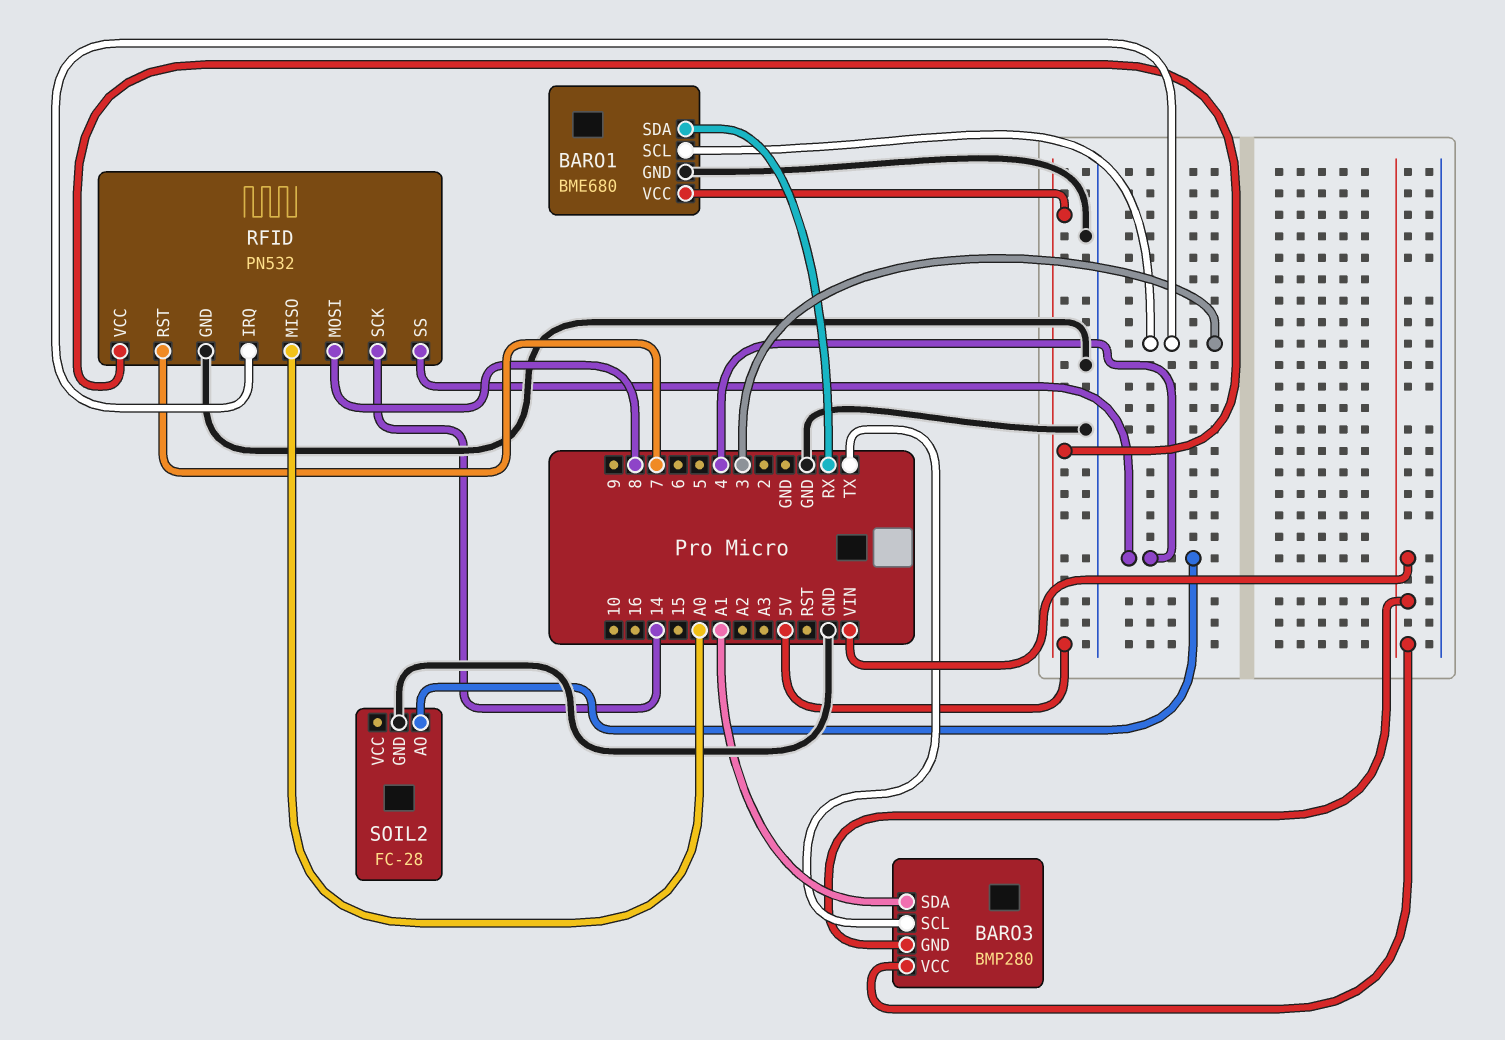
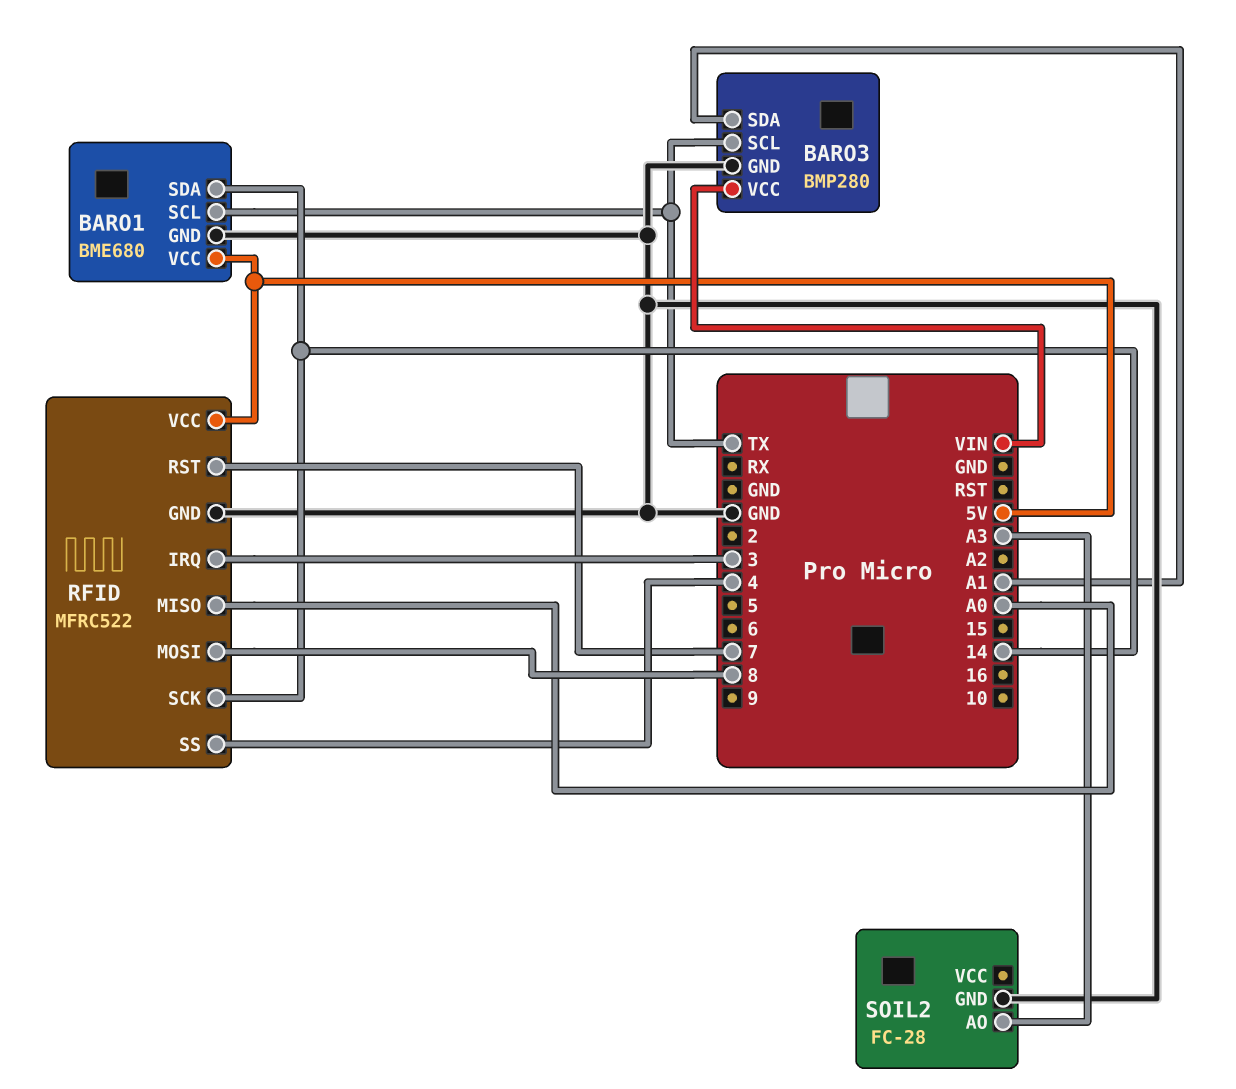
BARO1 pin SCL: 3 -> TX
BARO1 pin SDA: RX -> 14
BARO3 pin GND: VIN -> GND
RFID: PN532 -> MFRC522
SOIL2 pin AO: 4 -> A3

